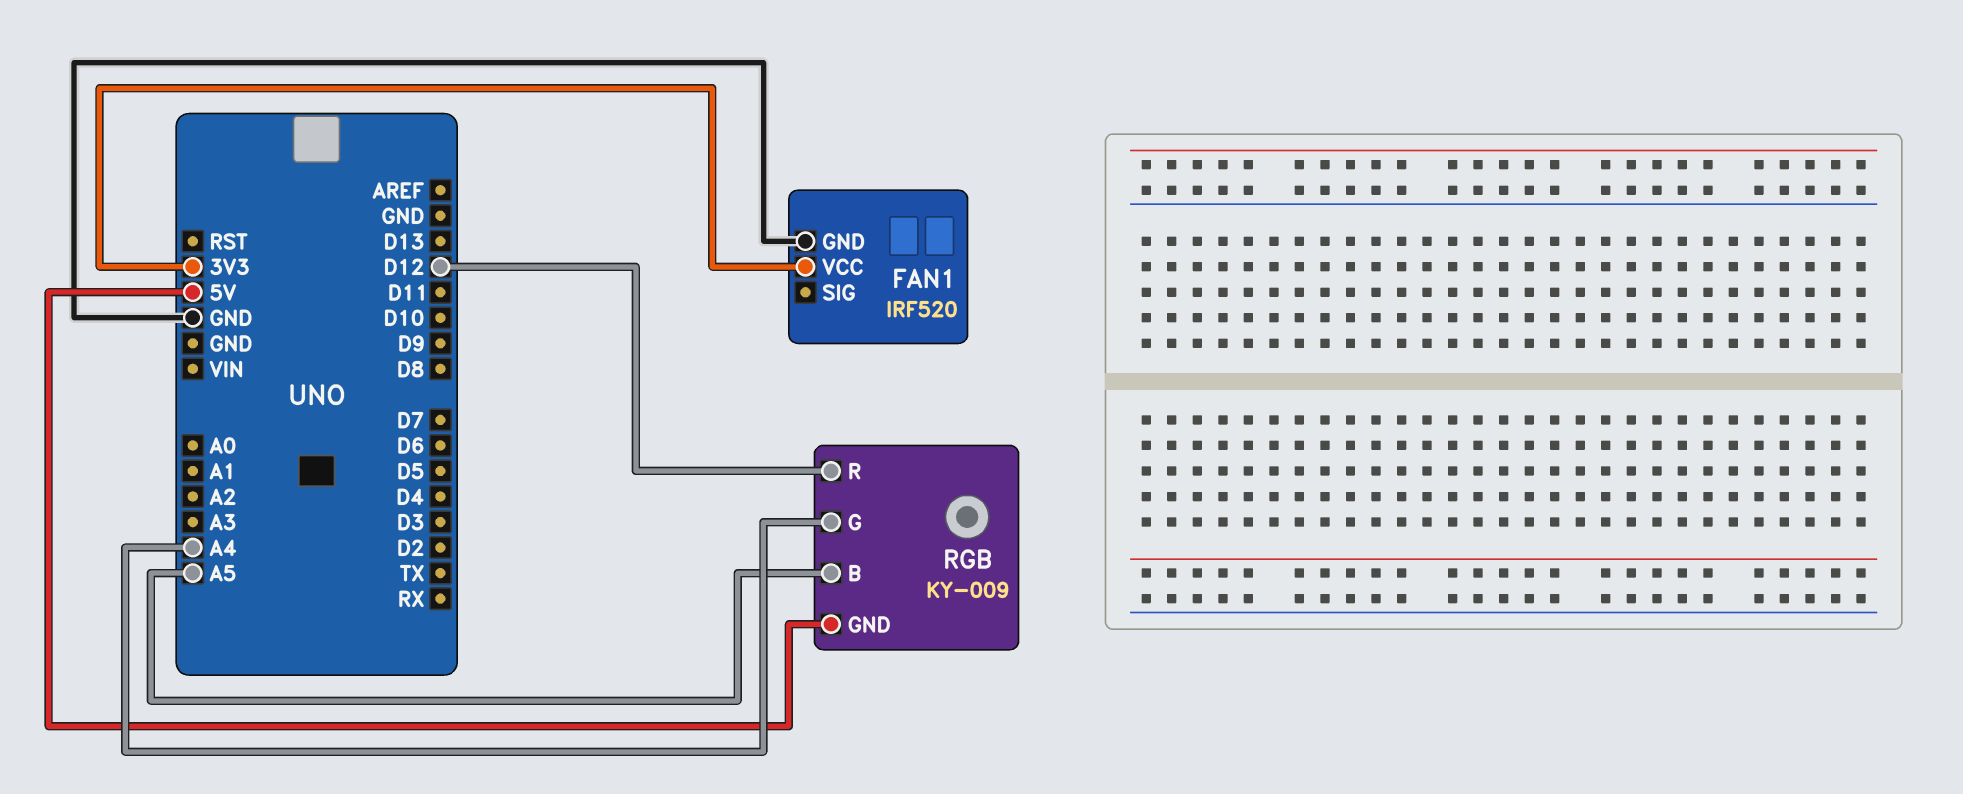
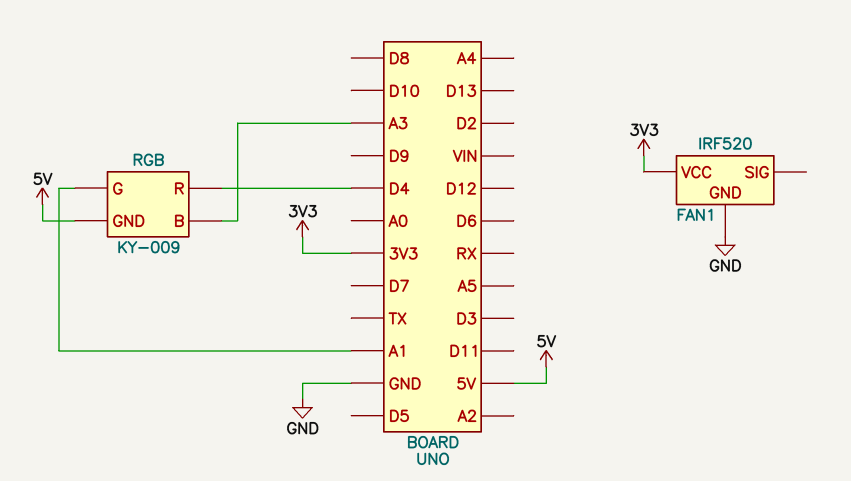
RGB pin B: A5 -> A3
RGB pin G: A4 -> A1
RGB pin R: D12 -> D4

